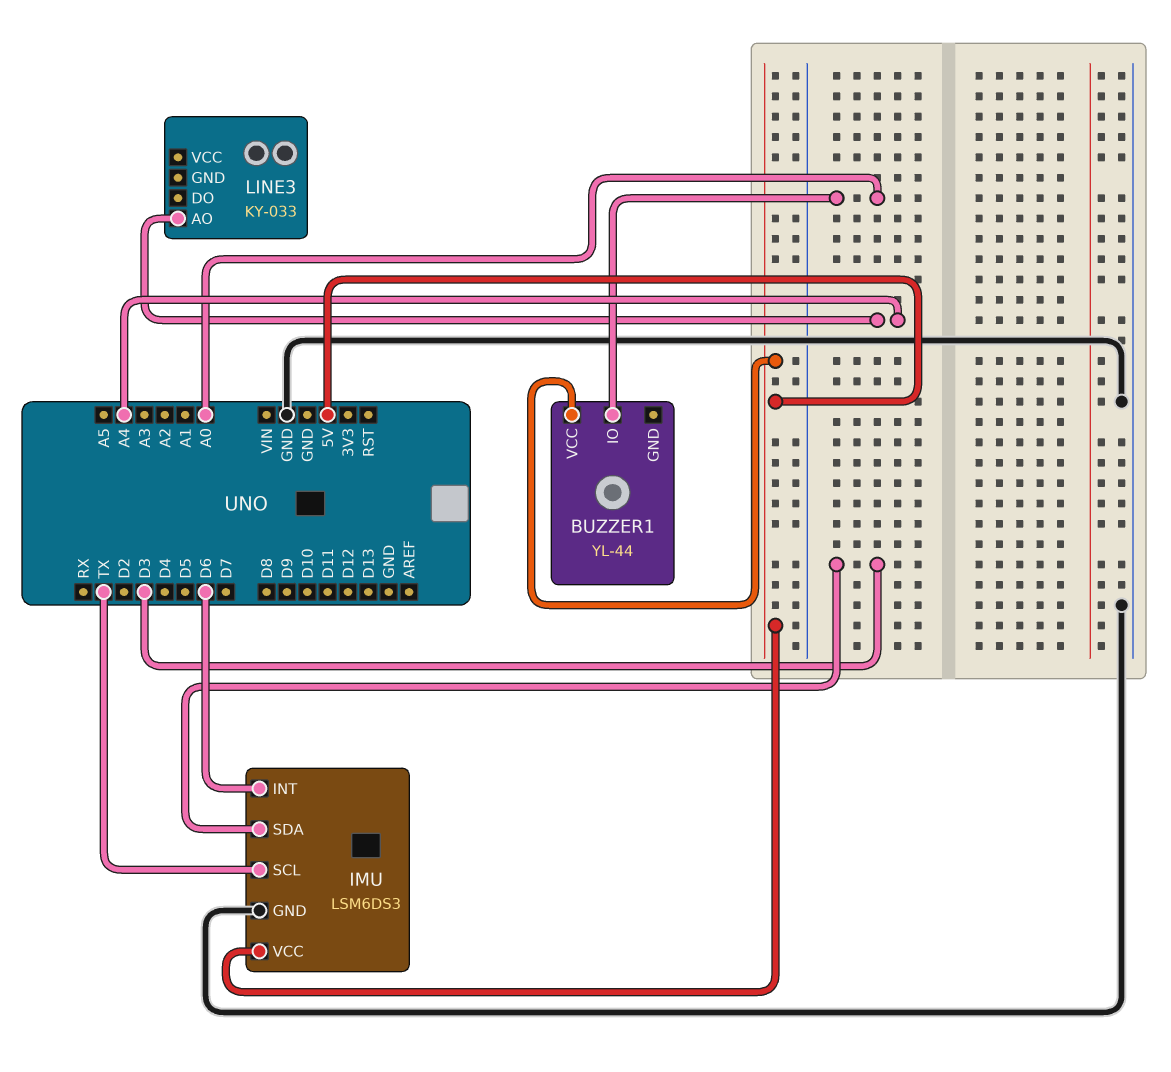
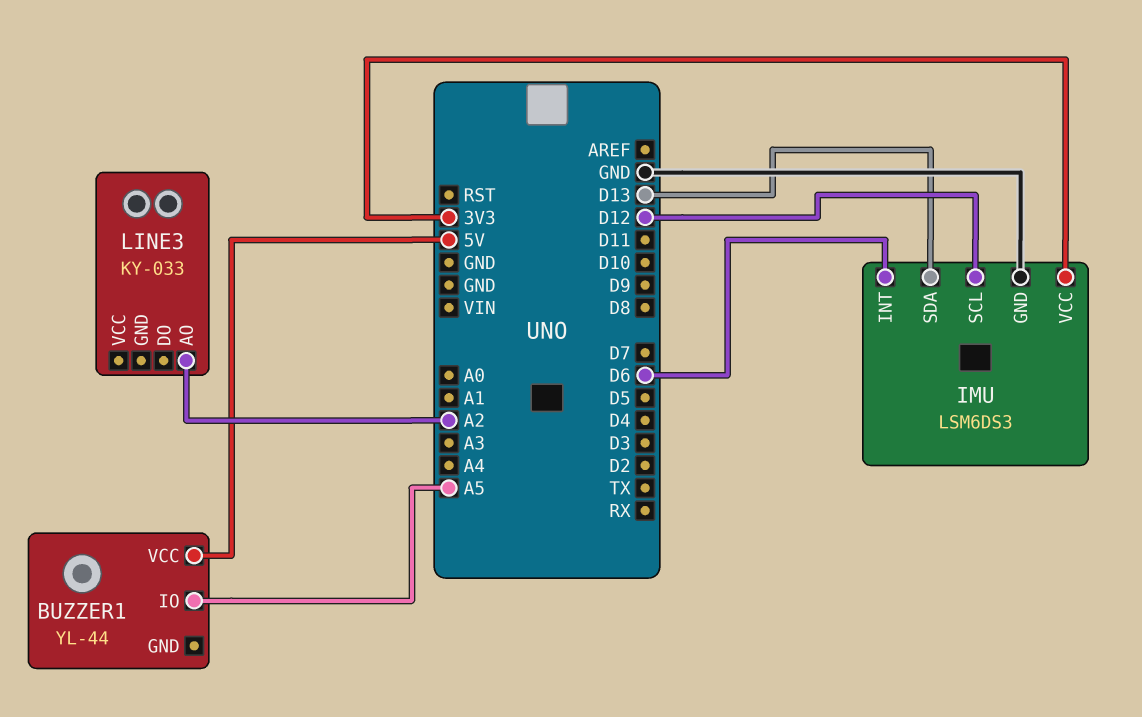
BUZZER1 pin IO: A0 -> A5
IMU pin SCL: TX -> D12
IMU pin SDA: D3 -> D13
IMU pin VCC: 5V -> 3V3
LINE3 pin AO: A4 -> A2

